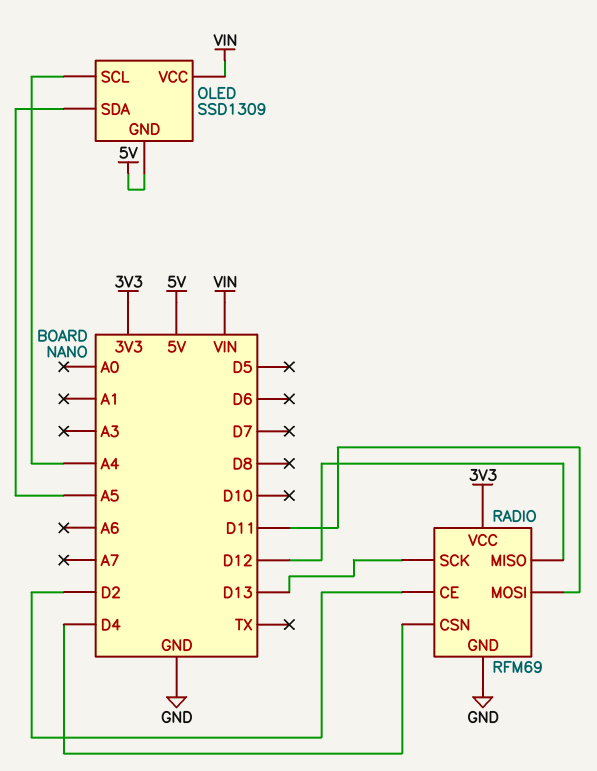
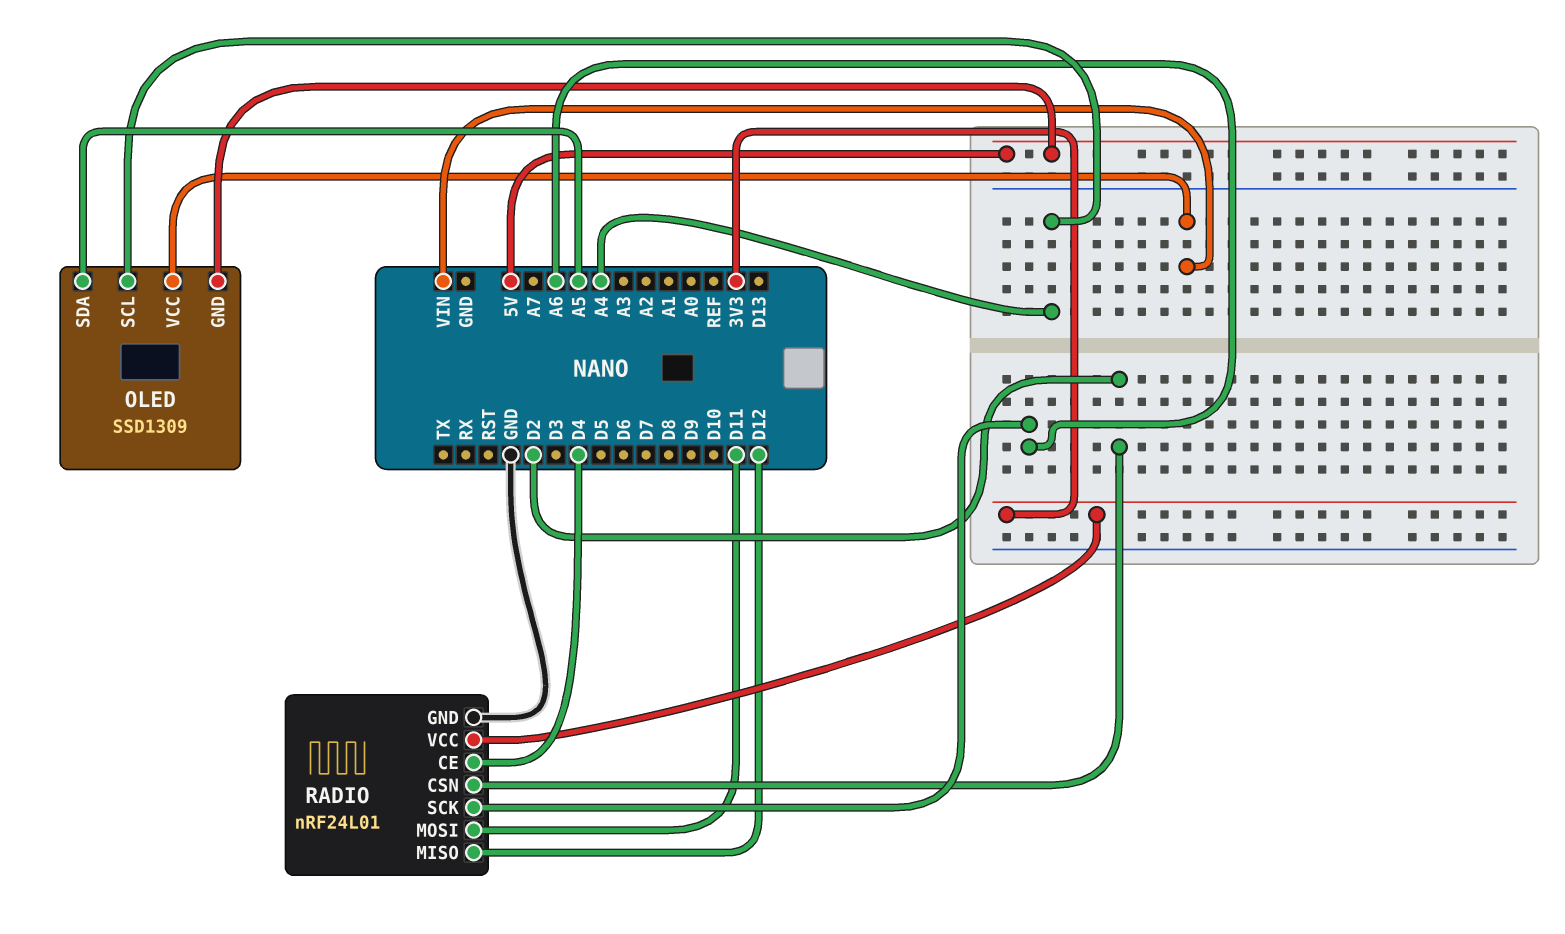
RADIO: RFM69 -> nRF24L01
RADIO pin CE: D2 -> D4
RADIO pin CSN: D4 -> D2
RADIO pin SCK: D13 -> A6

